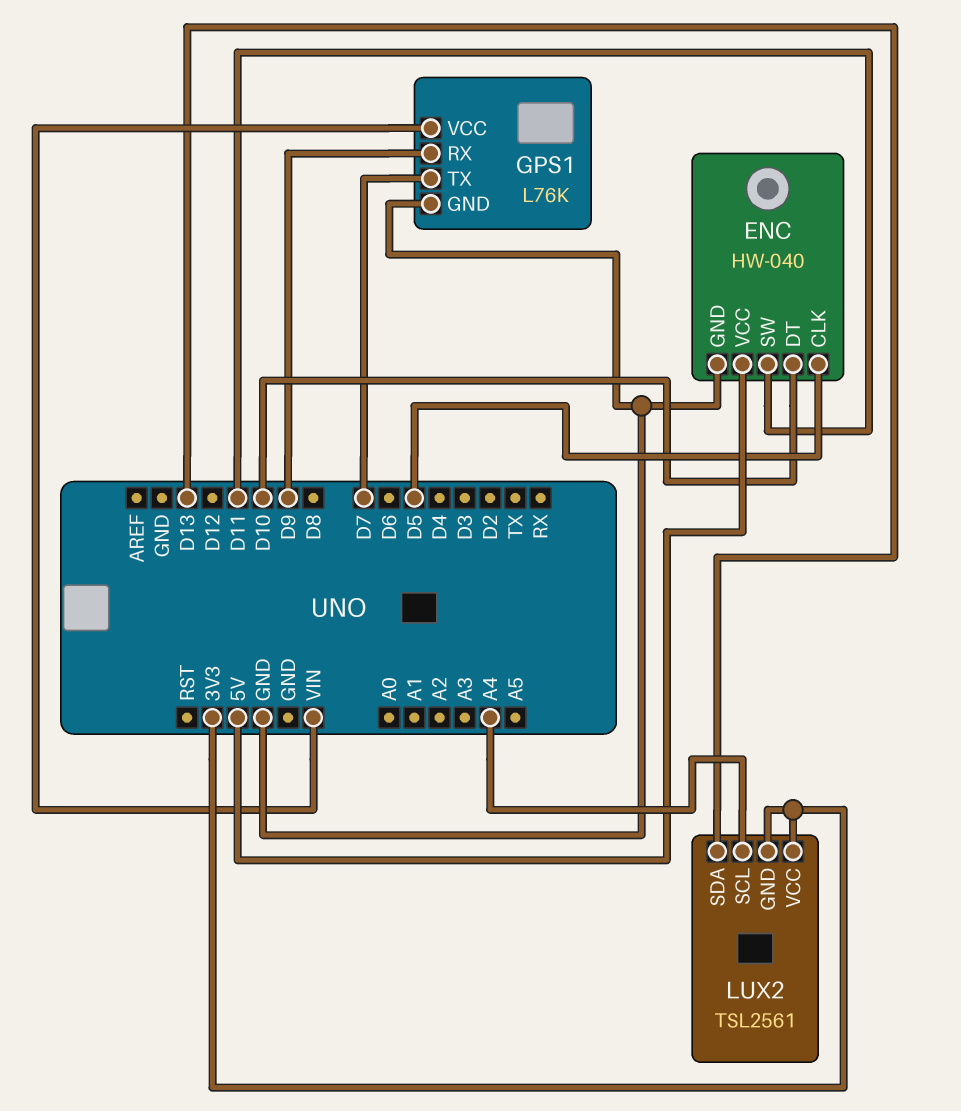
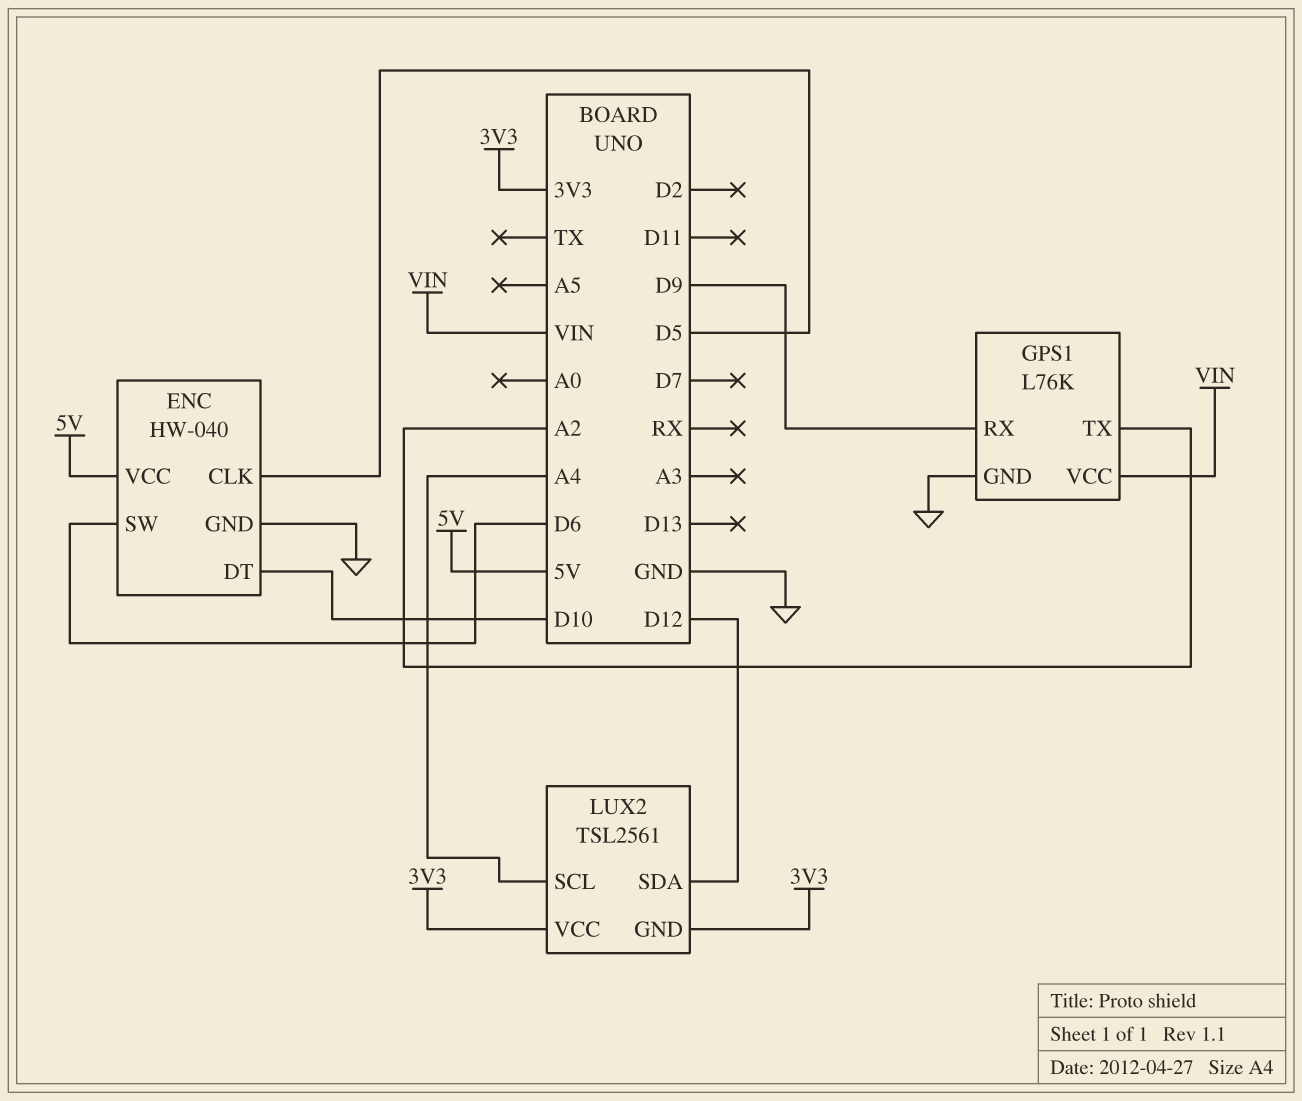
ENC pin SW: D11 -> D6
GPS1 pin TX: D7 -> A2
LUX2 pin SDA: D13 -> D12

